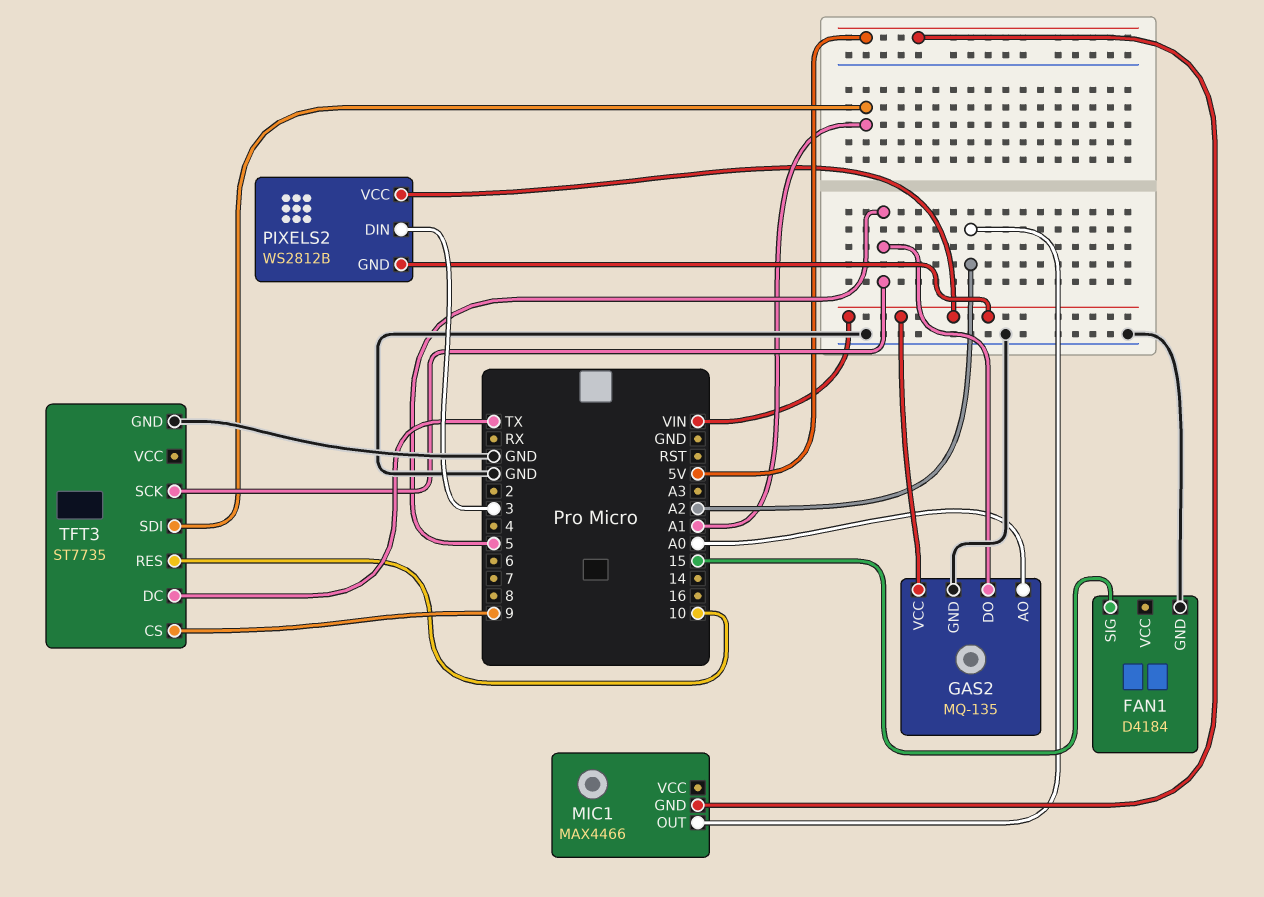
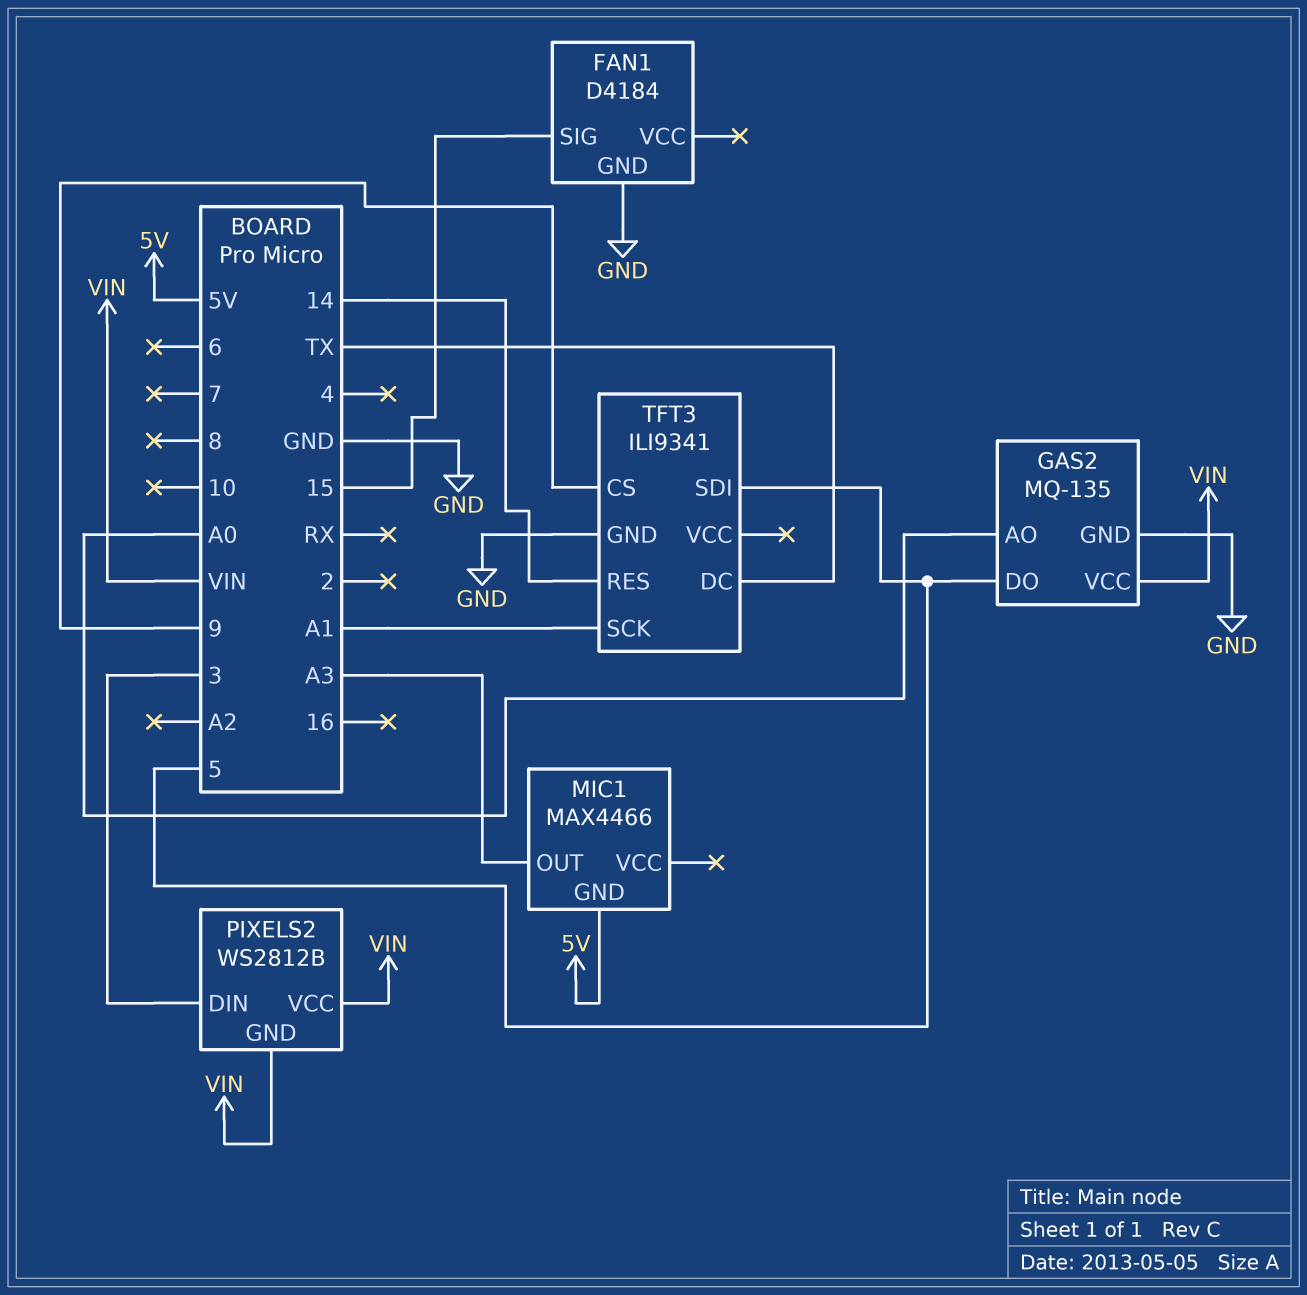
MIC1 pin OUT: A2 -> A3
TFT3: ST7735 -> ILI9341
TFT3 pin RES: 10 -> 14
TFT3 pin SCK: 5 -> A1
TFT3 pin SDI: A1 -> 5

